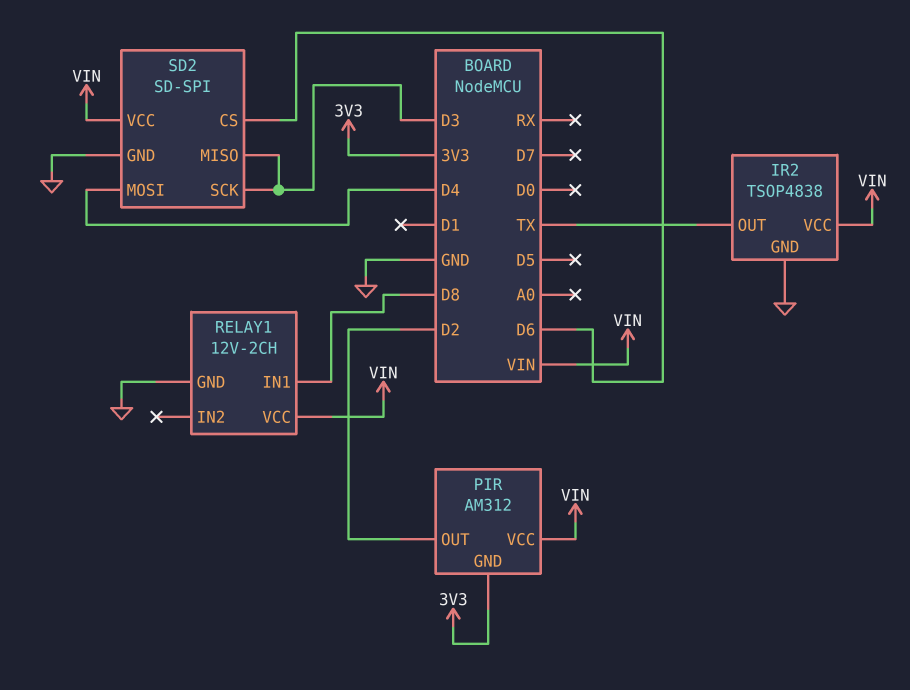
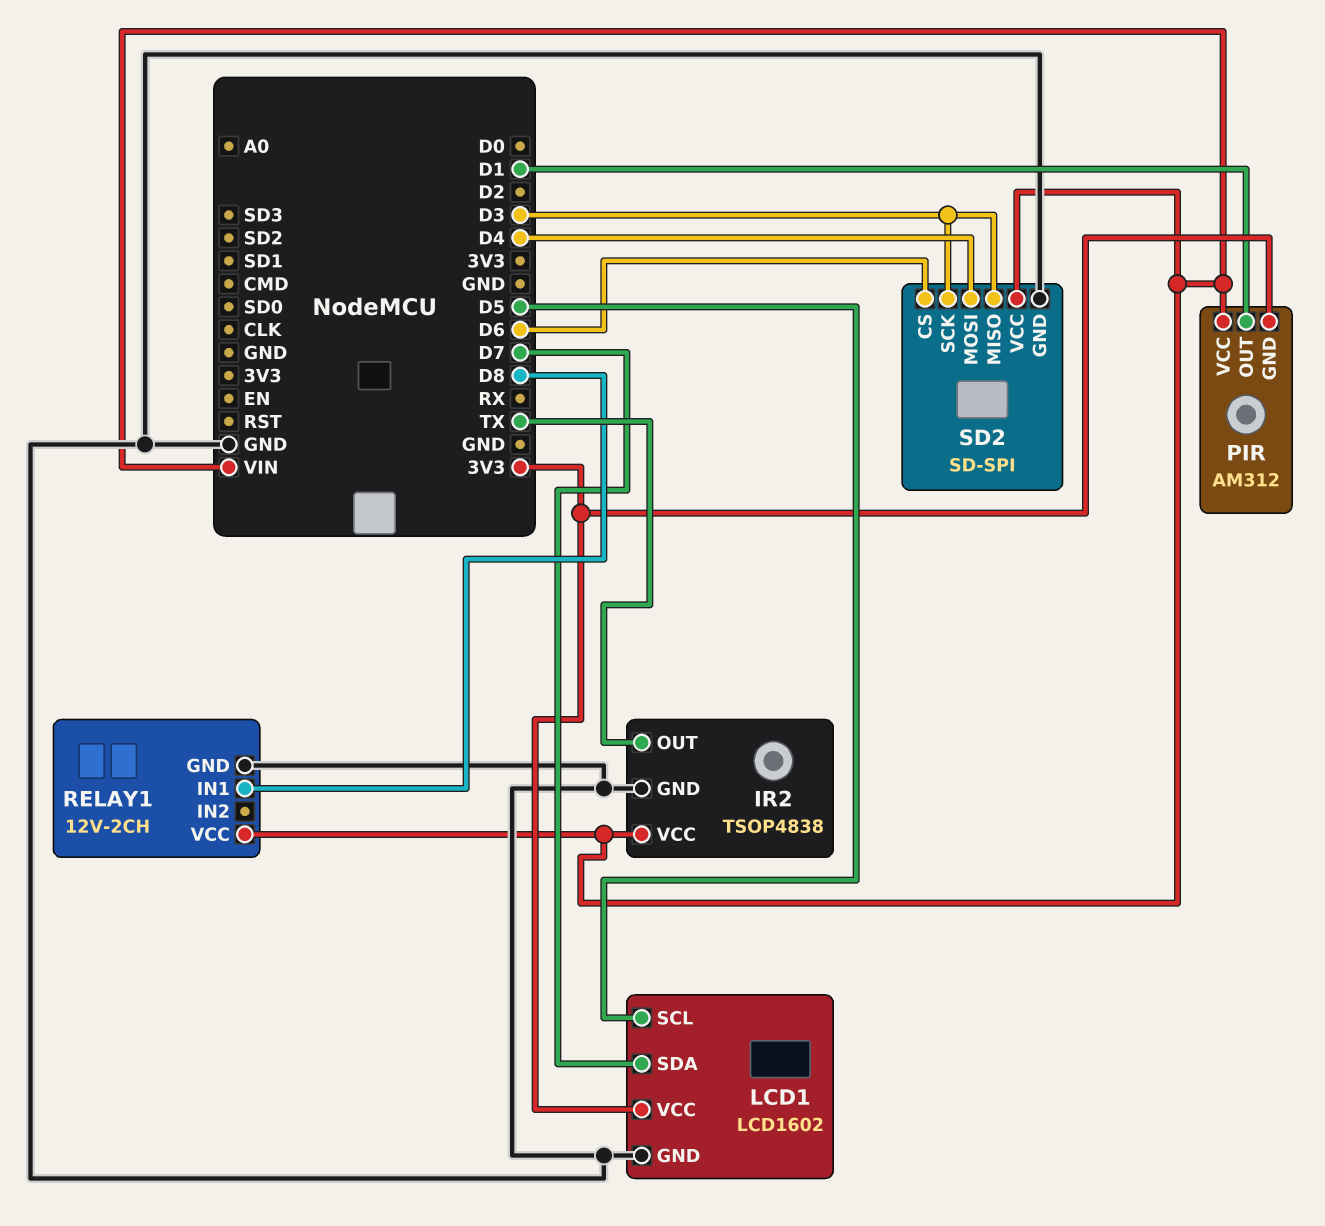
LCD1: none -> LCD1602
LCD1 pin GND: none -> GND
LCD1 pin SCL: none -> D5
LCD1 pin SDA: none -> D7
LCD1 pin VCC: none -> 3V3
PIR pin OUT: D2 -> D1

